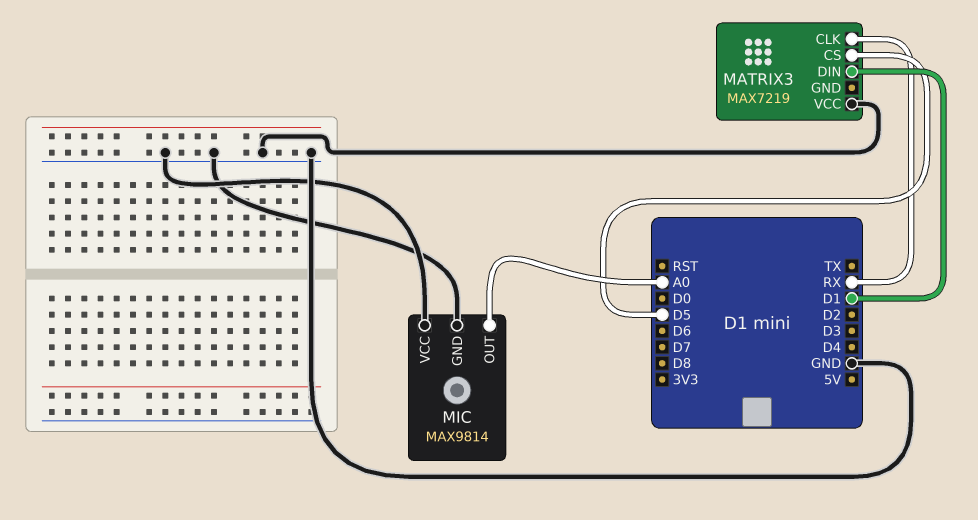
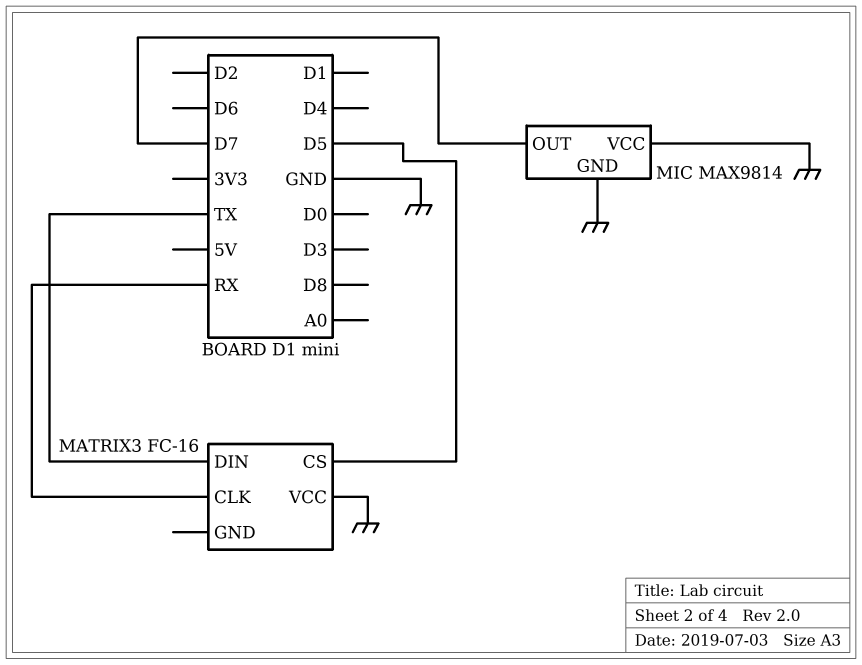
MATRIX3: MAX7219 -> FC-16
MATRIX3 pin DIN: D1 -> TX
MIC pin OUT: A0 -> D7

